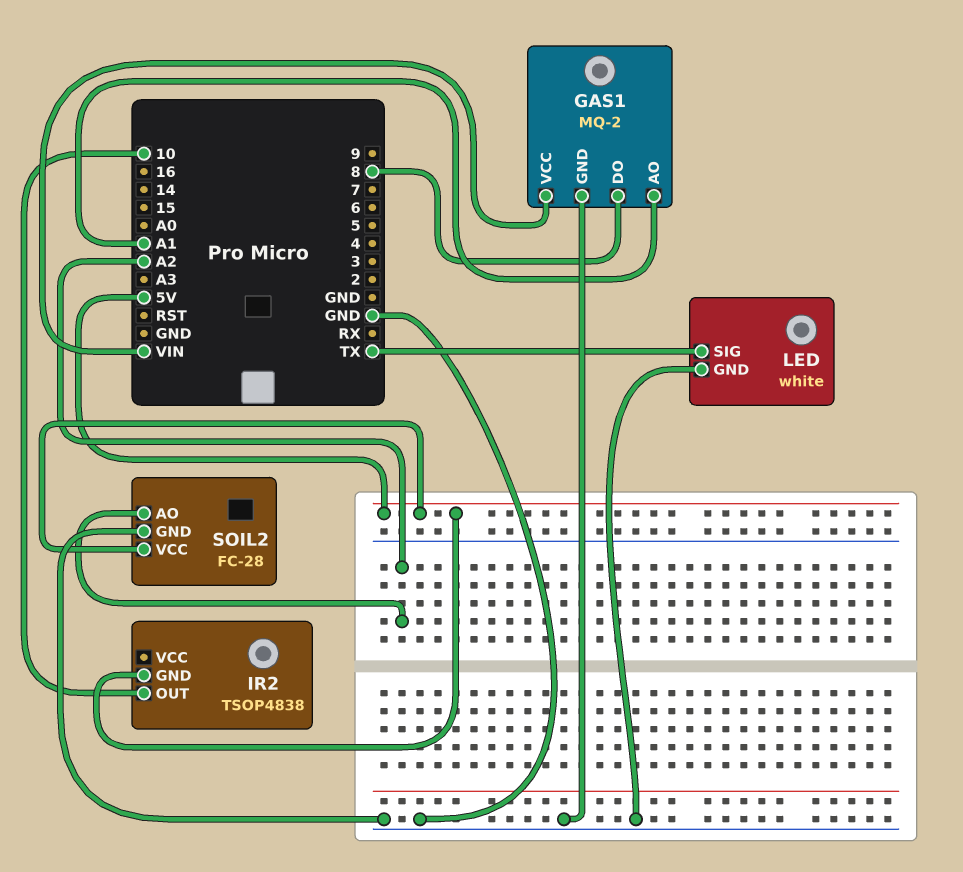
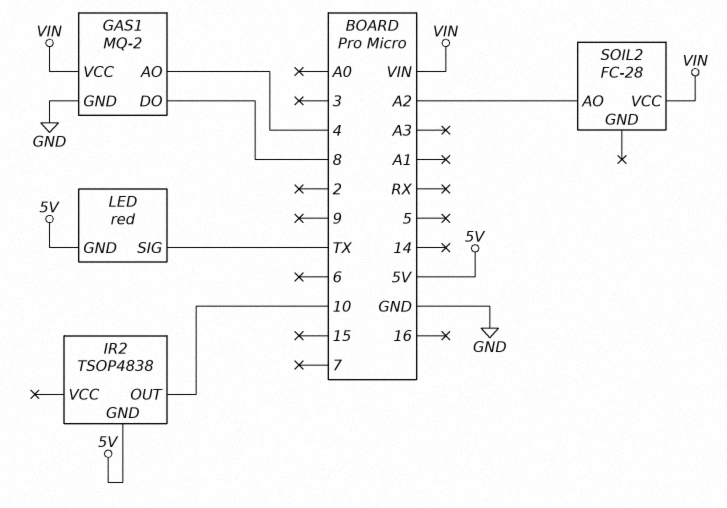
GAS1 pin AO: A1 -> 4
LED: white -> red
LED pin GND: GND -> 5V
SOIL2 pin GND: GND -> none
SOIL2 pin VCC: 5V -> VIN

